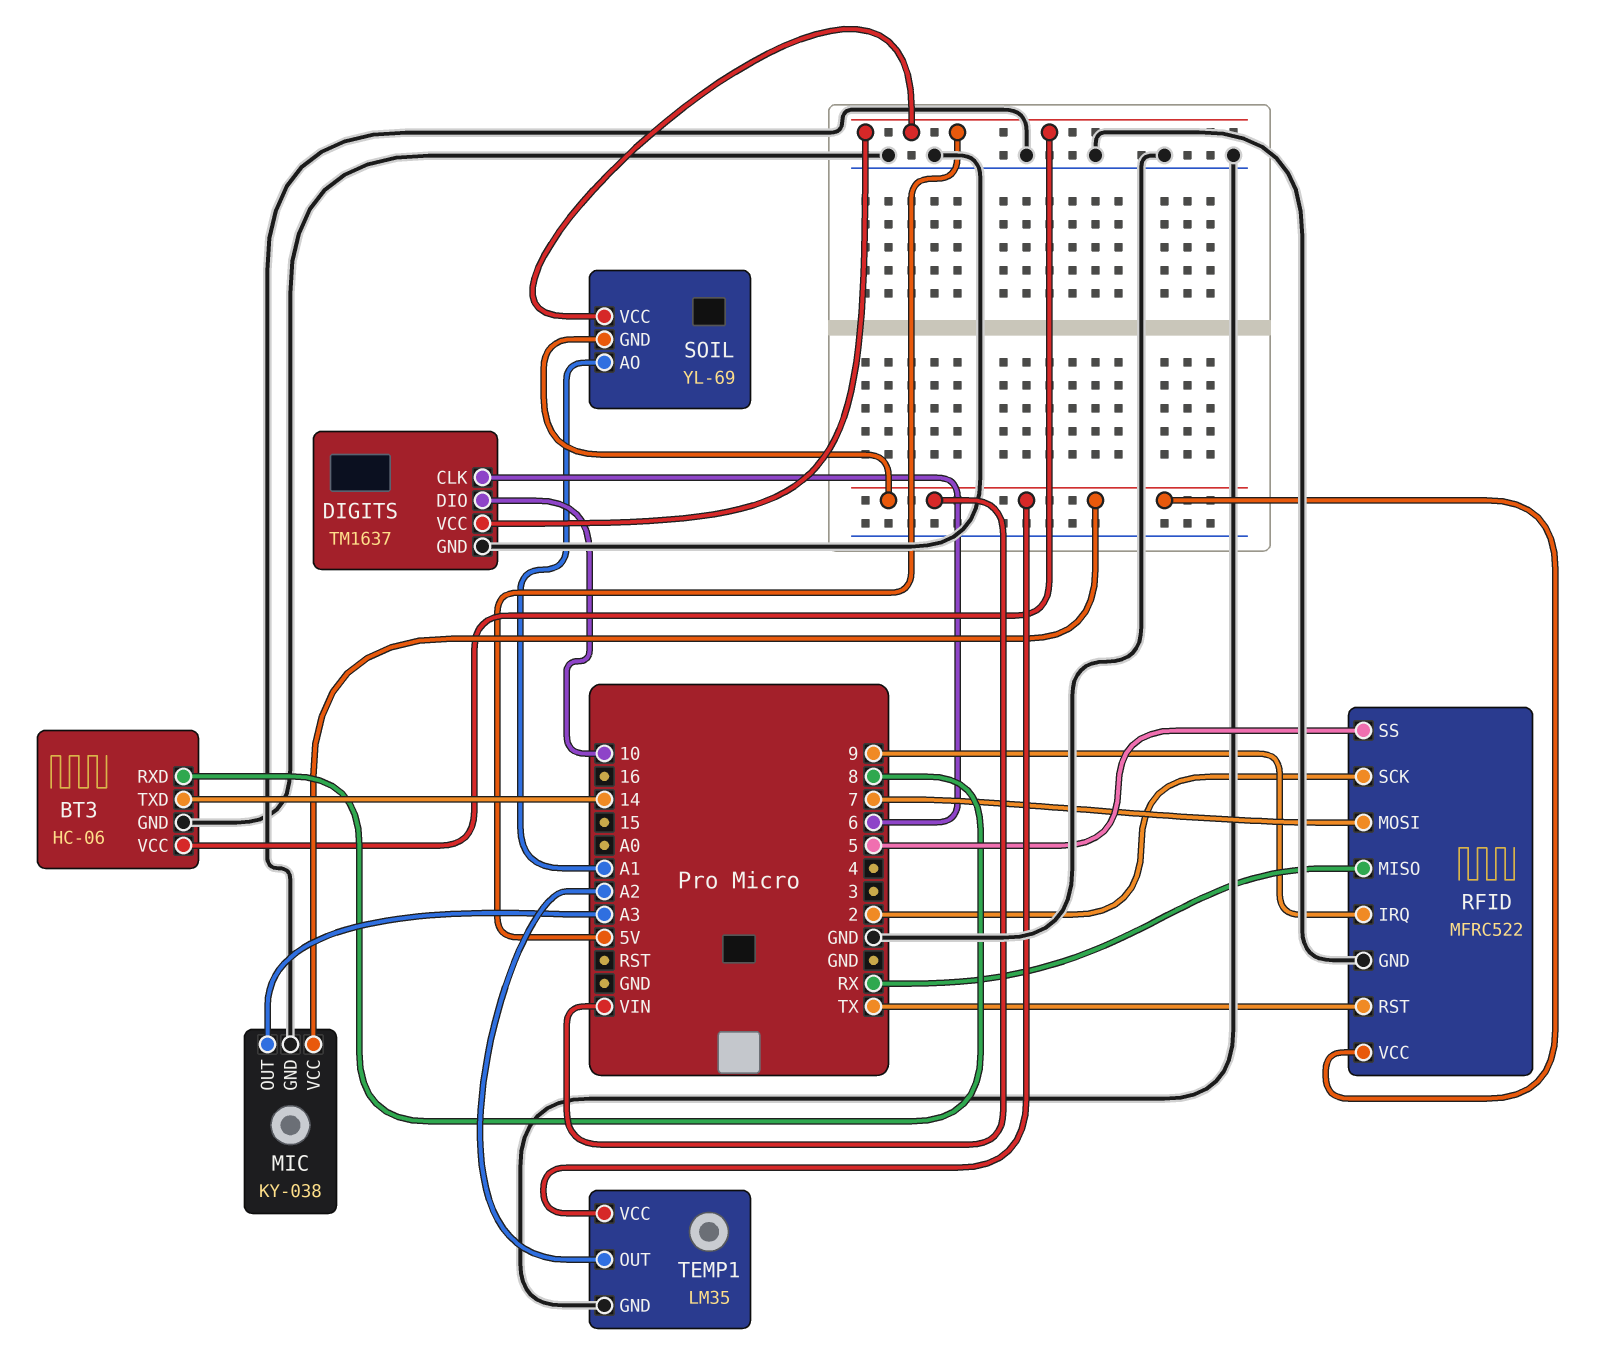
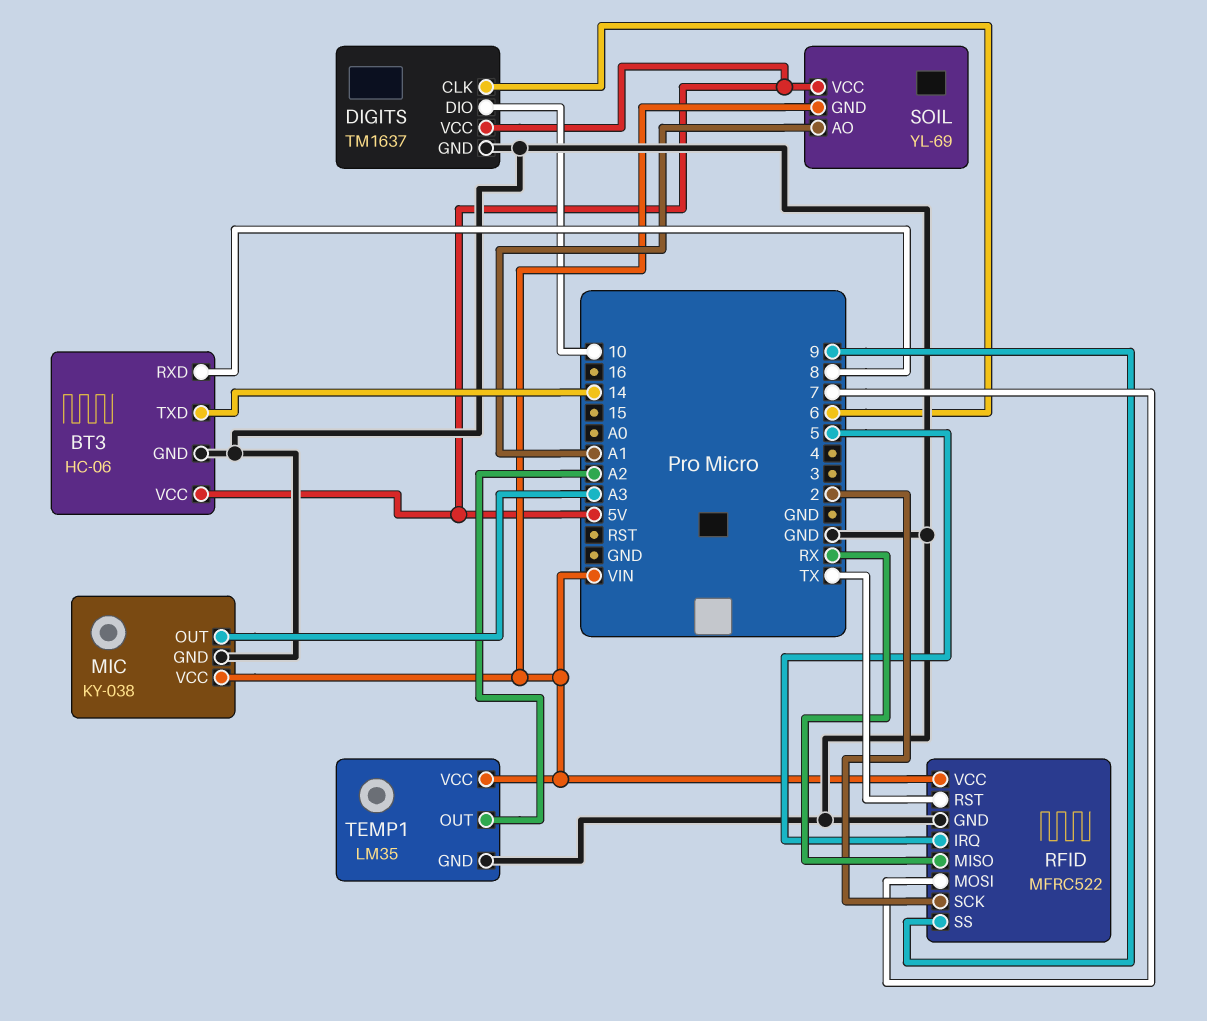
RFID pin IRQ: 9 -> 5
RFID pin SS: 5 -> 9

